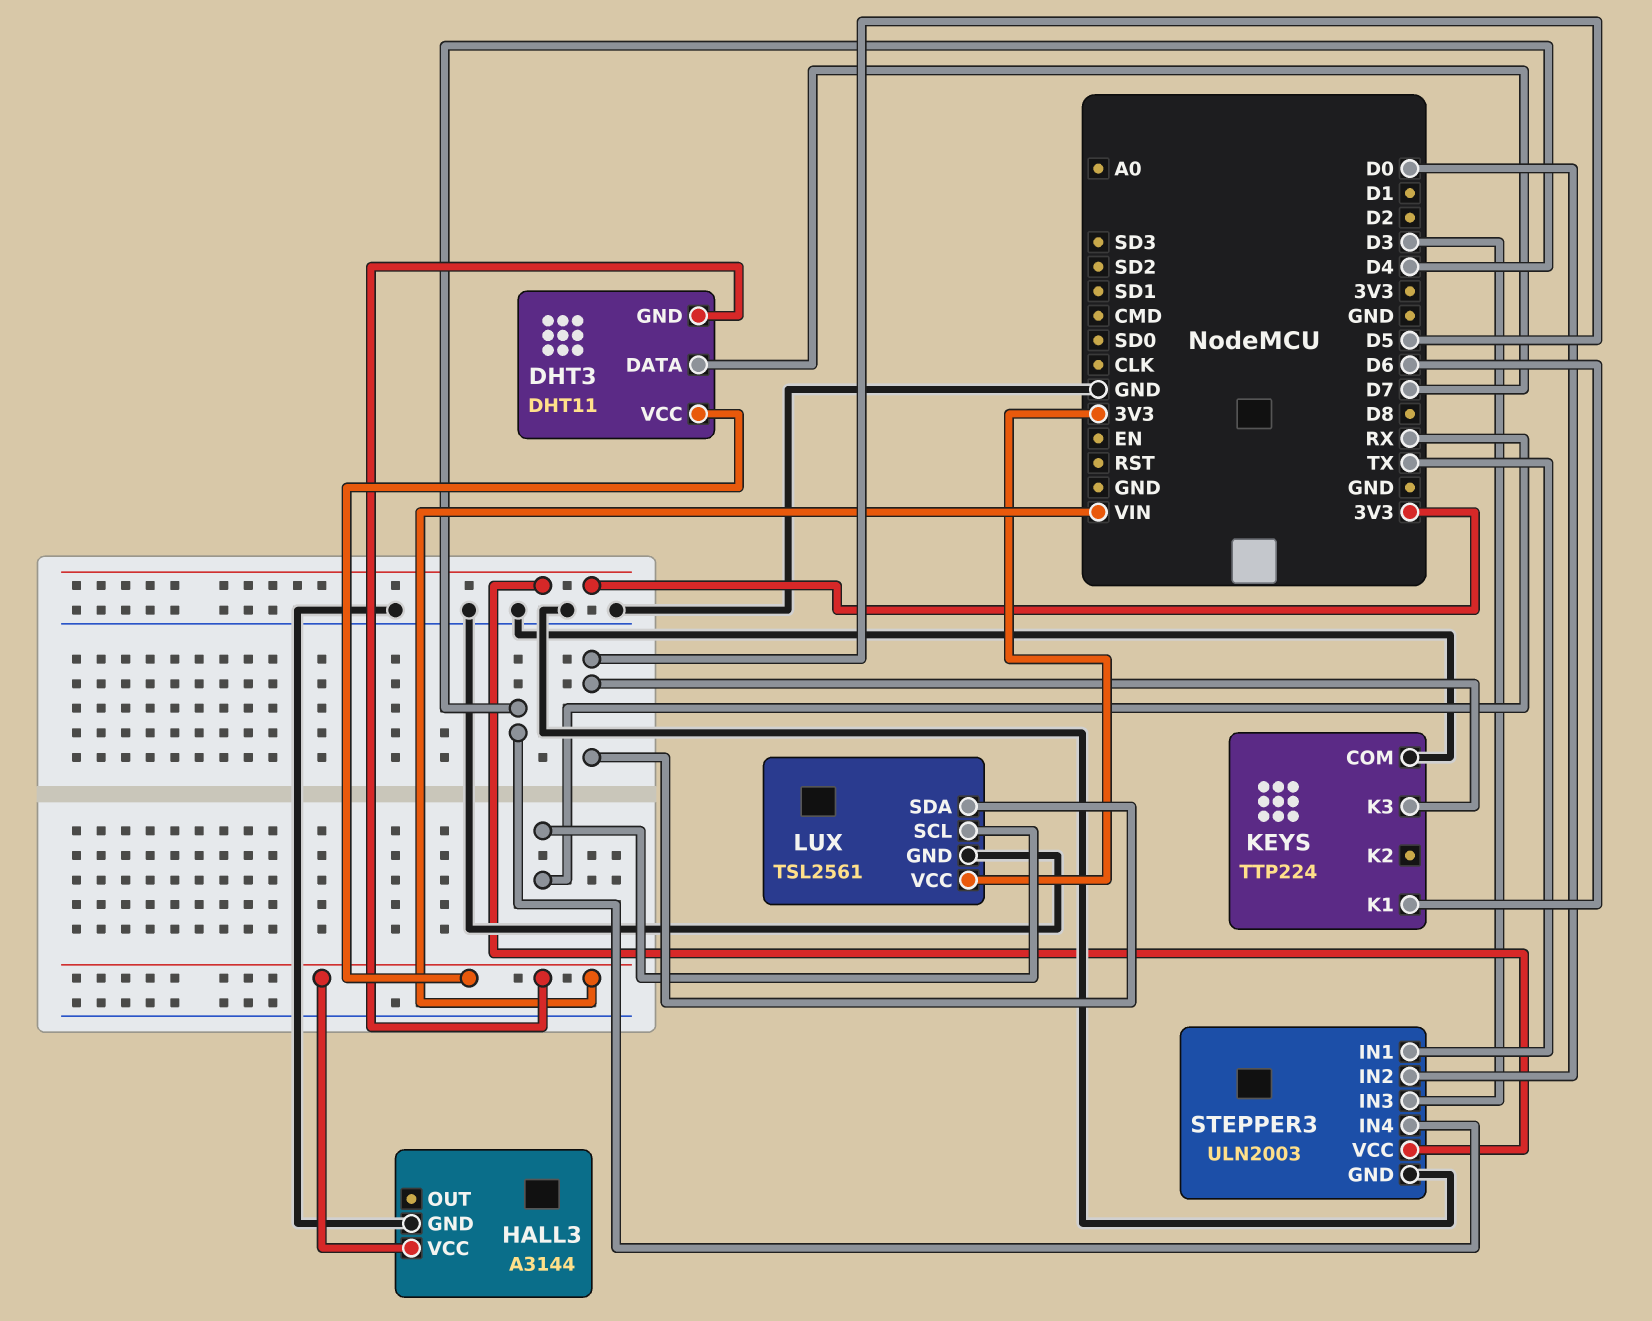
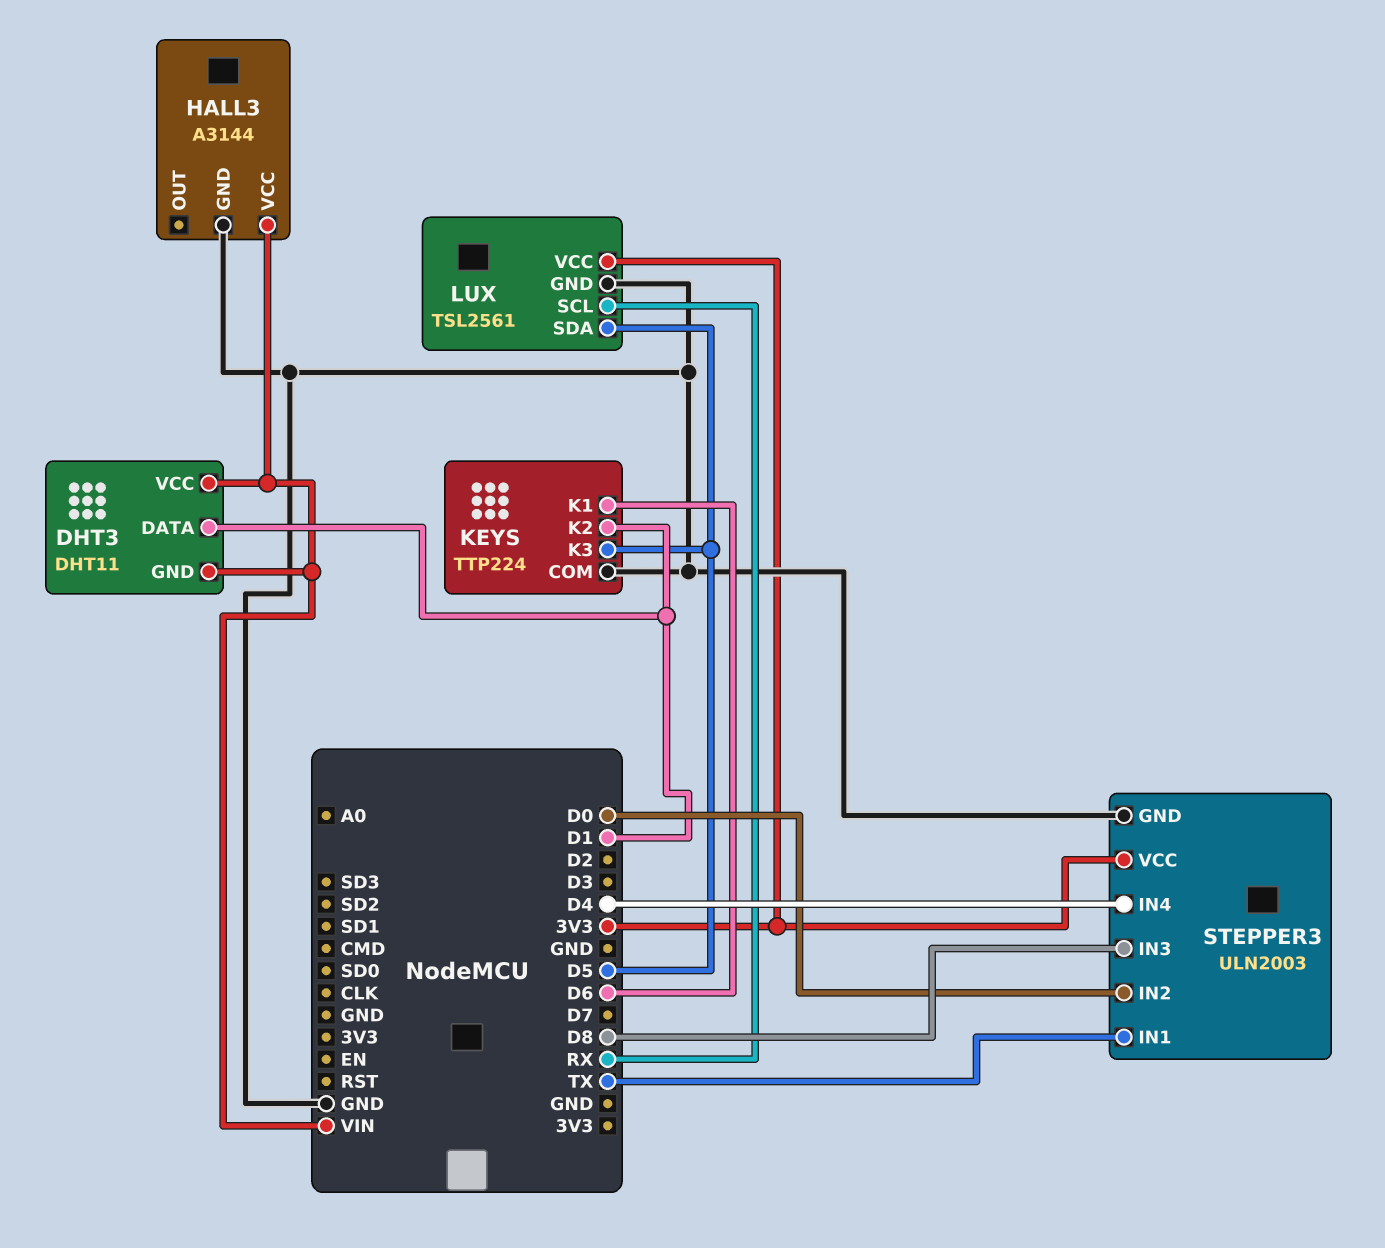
DHT3 pin DATA: D7 -> D1
KEYS pin K2: none -> D1
STEPPER3 pin IN3: D3 -> D8

